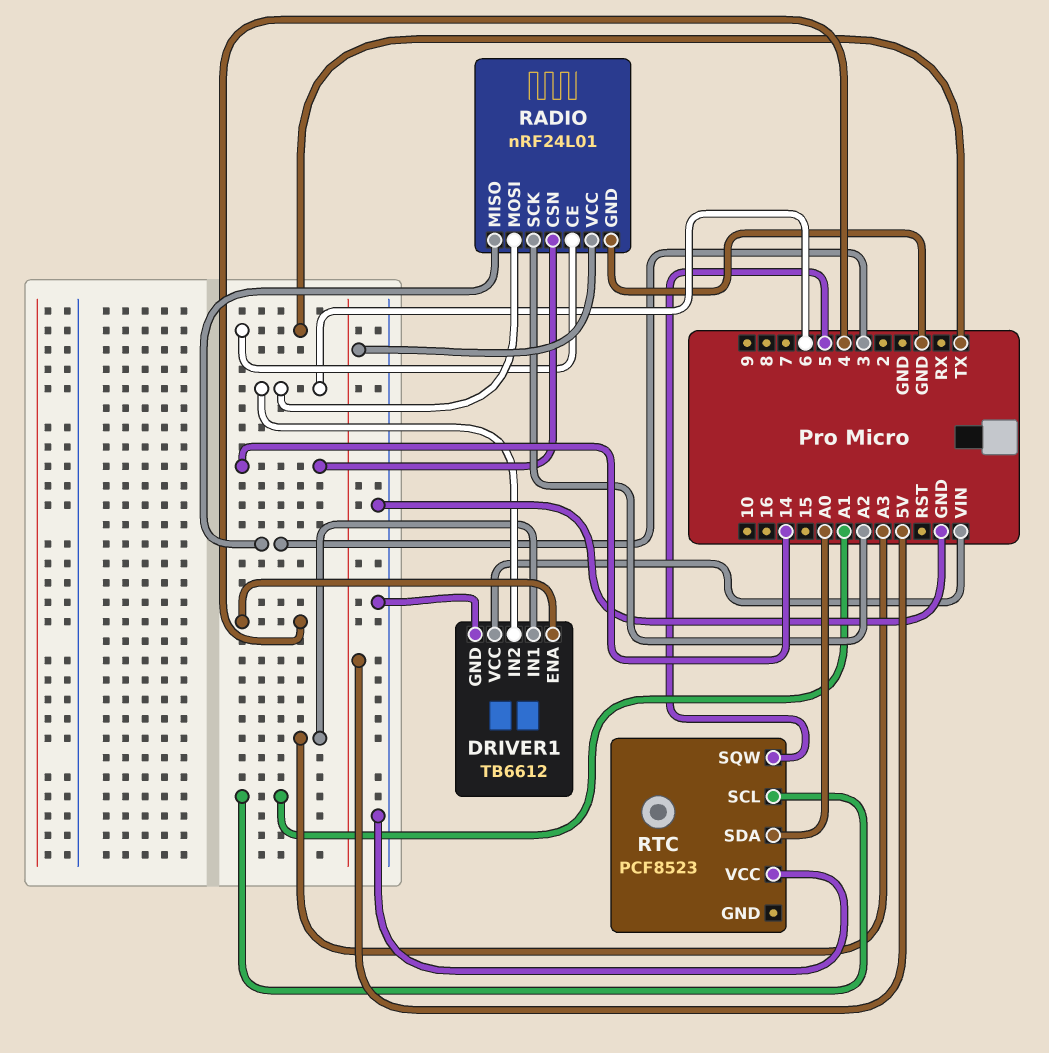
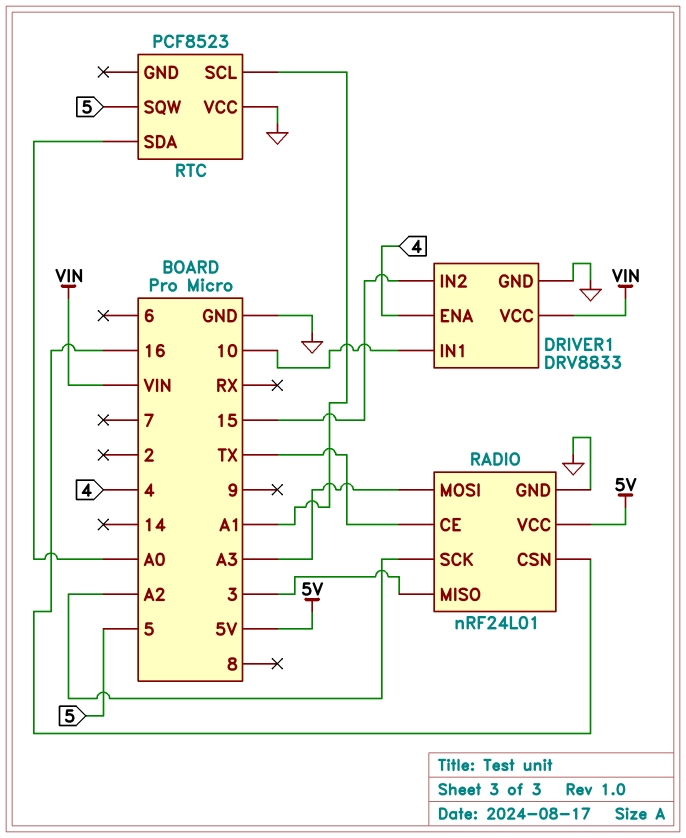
DRIVER1: TB6612 -> DRV8833
DRIVER1 pin IN1: A3 -> 10
DRIVER1 pin IN2: 6 -> 15
RADIO pin CSN: 14 -> 16
RADIO pin MOSI: 6 -> A3

